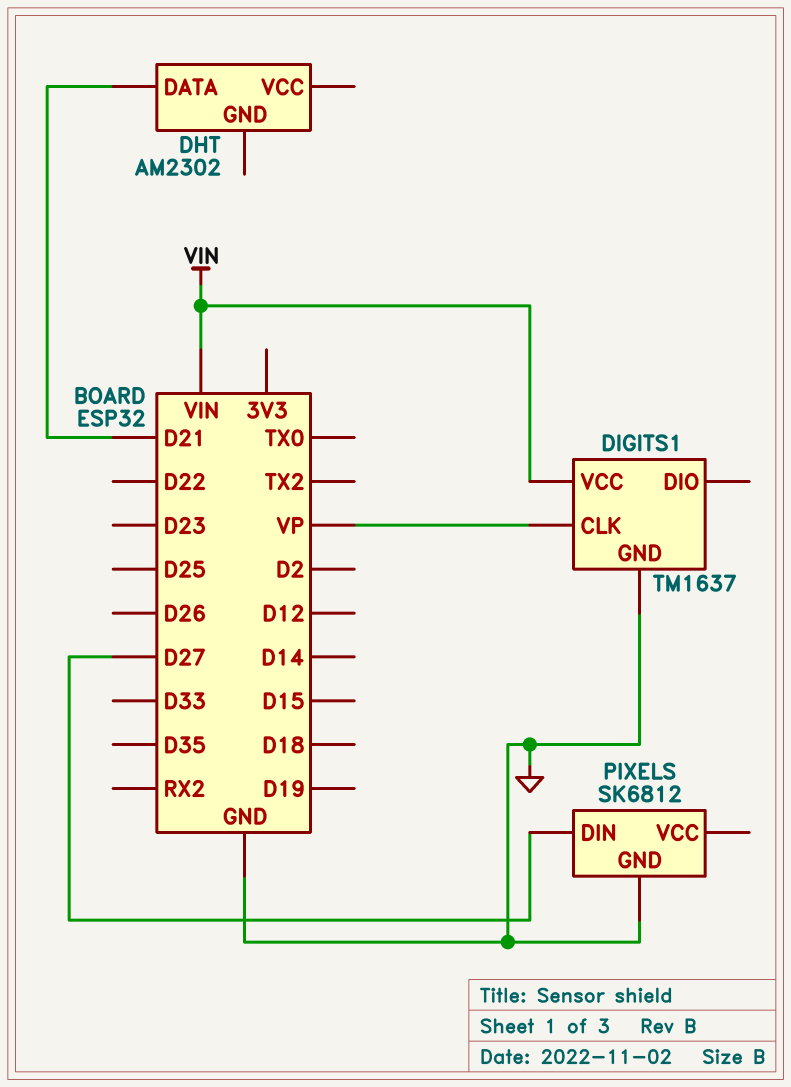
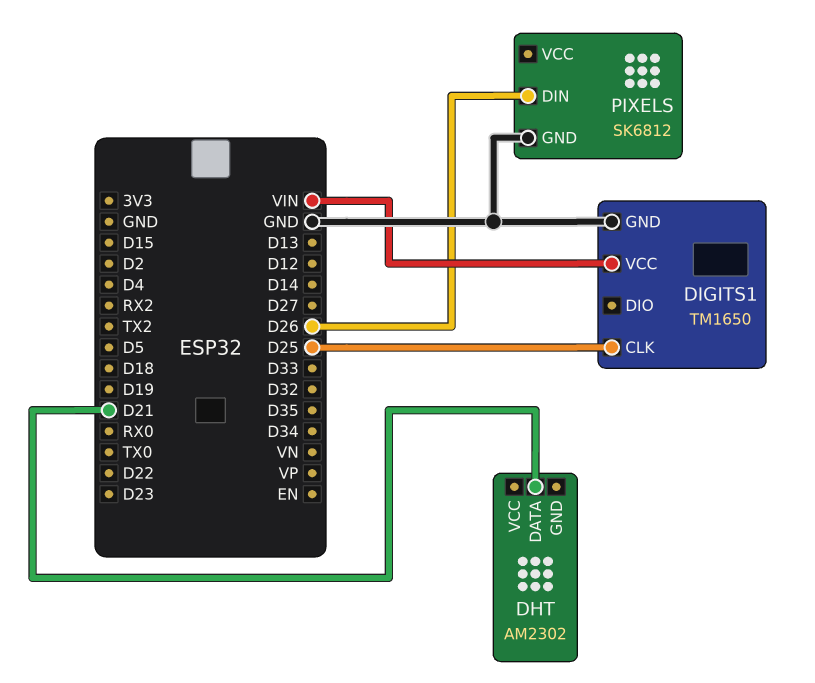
DIGITS1: TM1637 -> TM1650
DIGITS1 pin CLK: VP -> D25
PIXELS pin DIN: D27 -> D26

